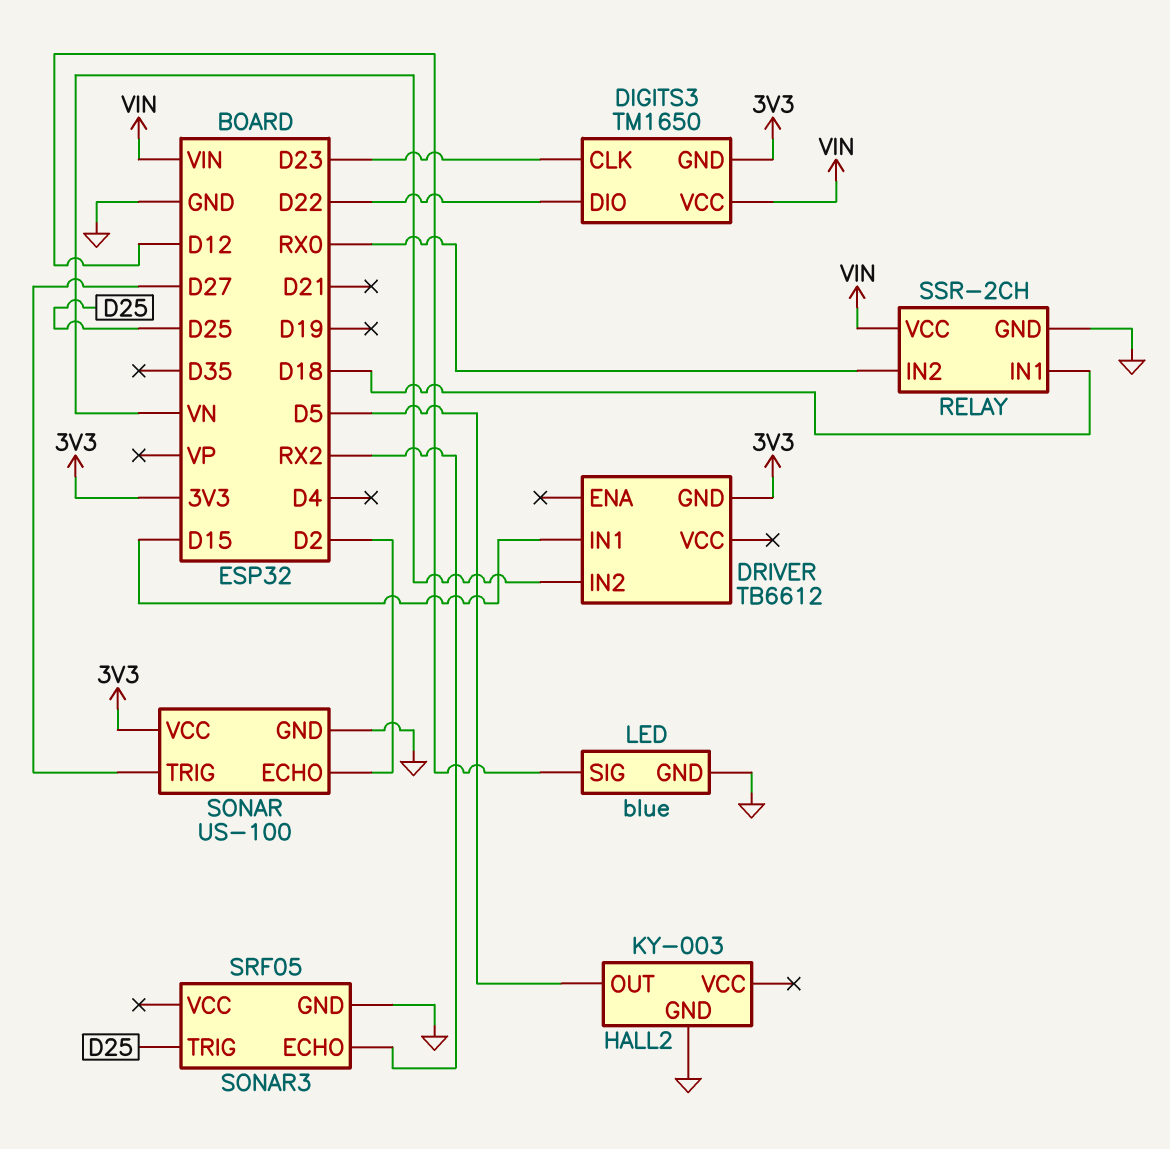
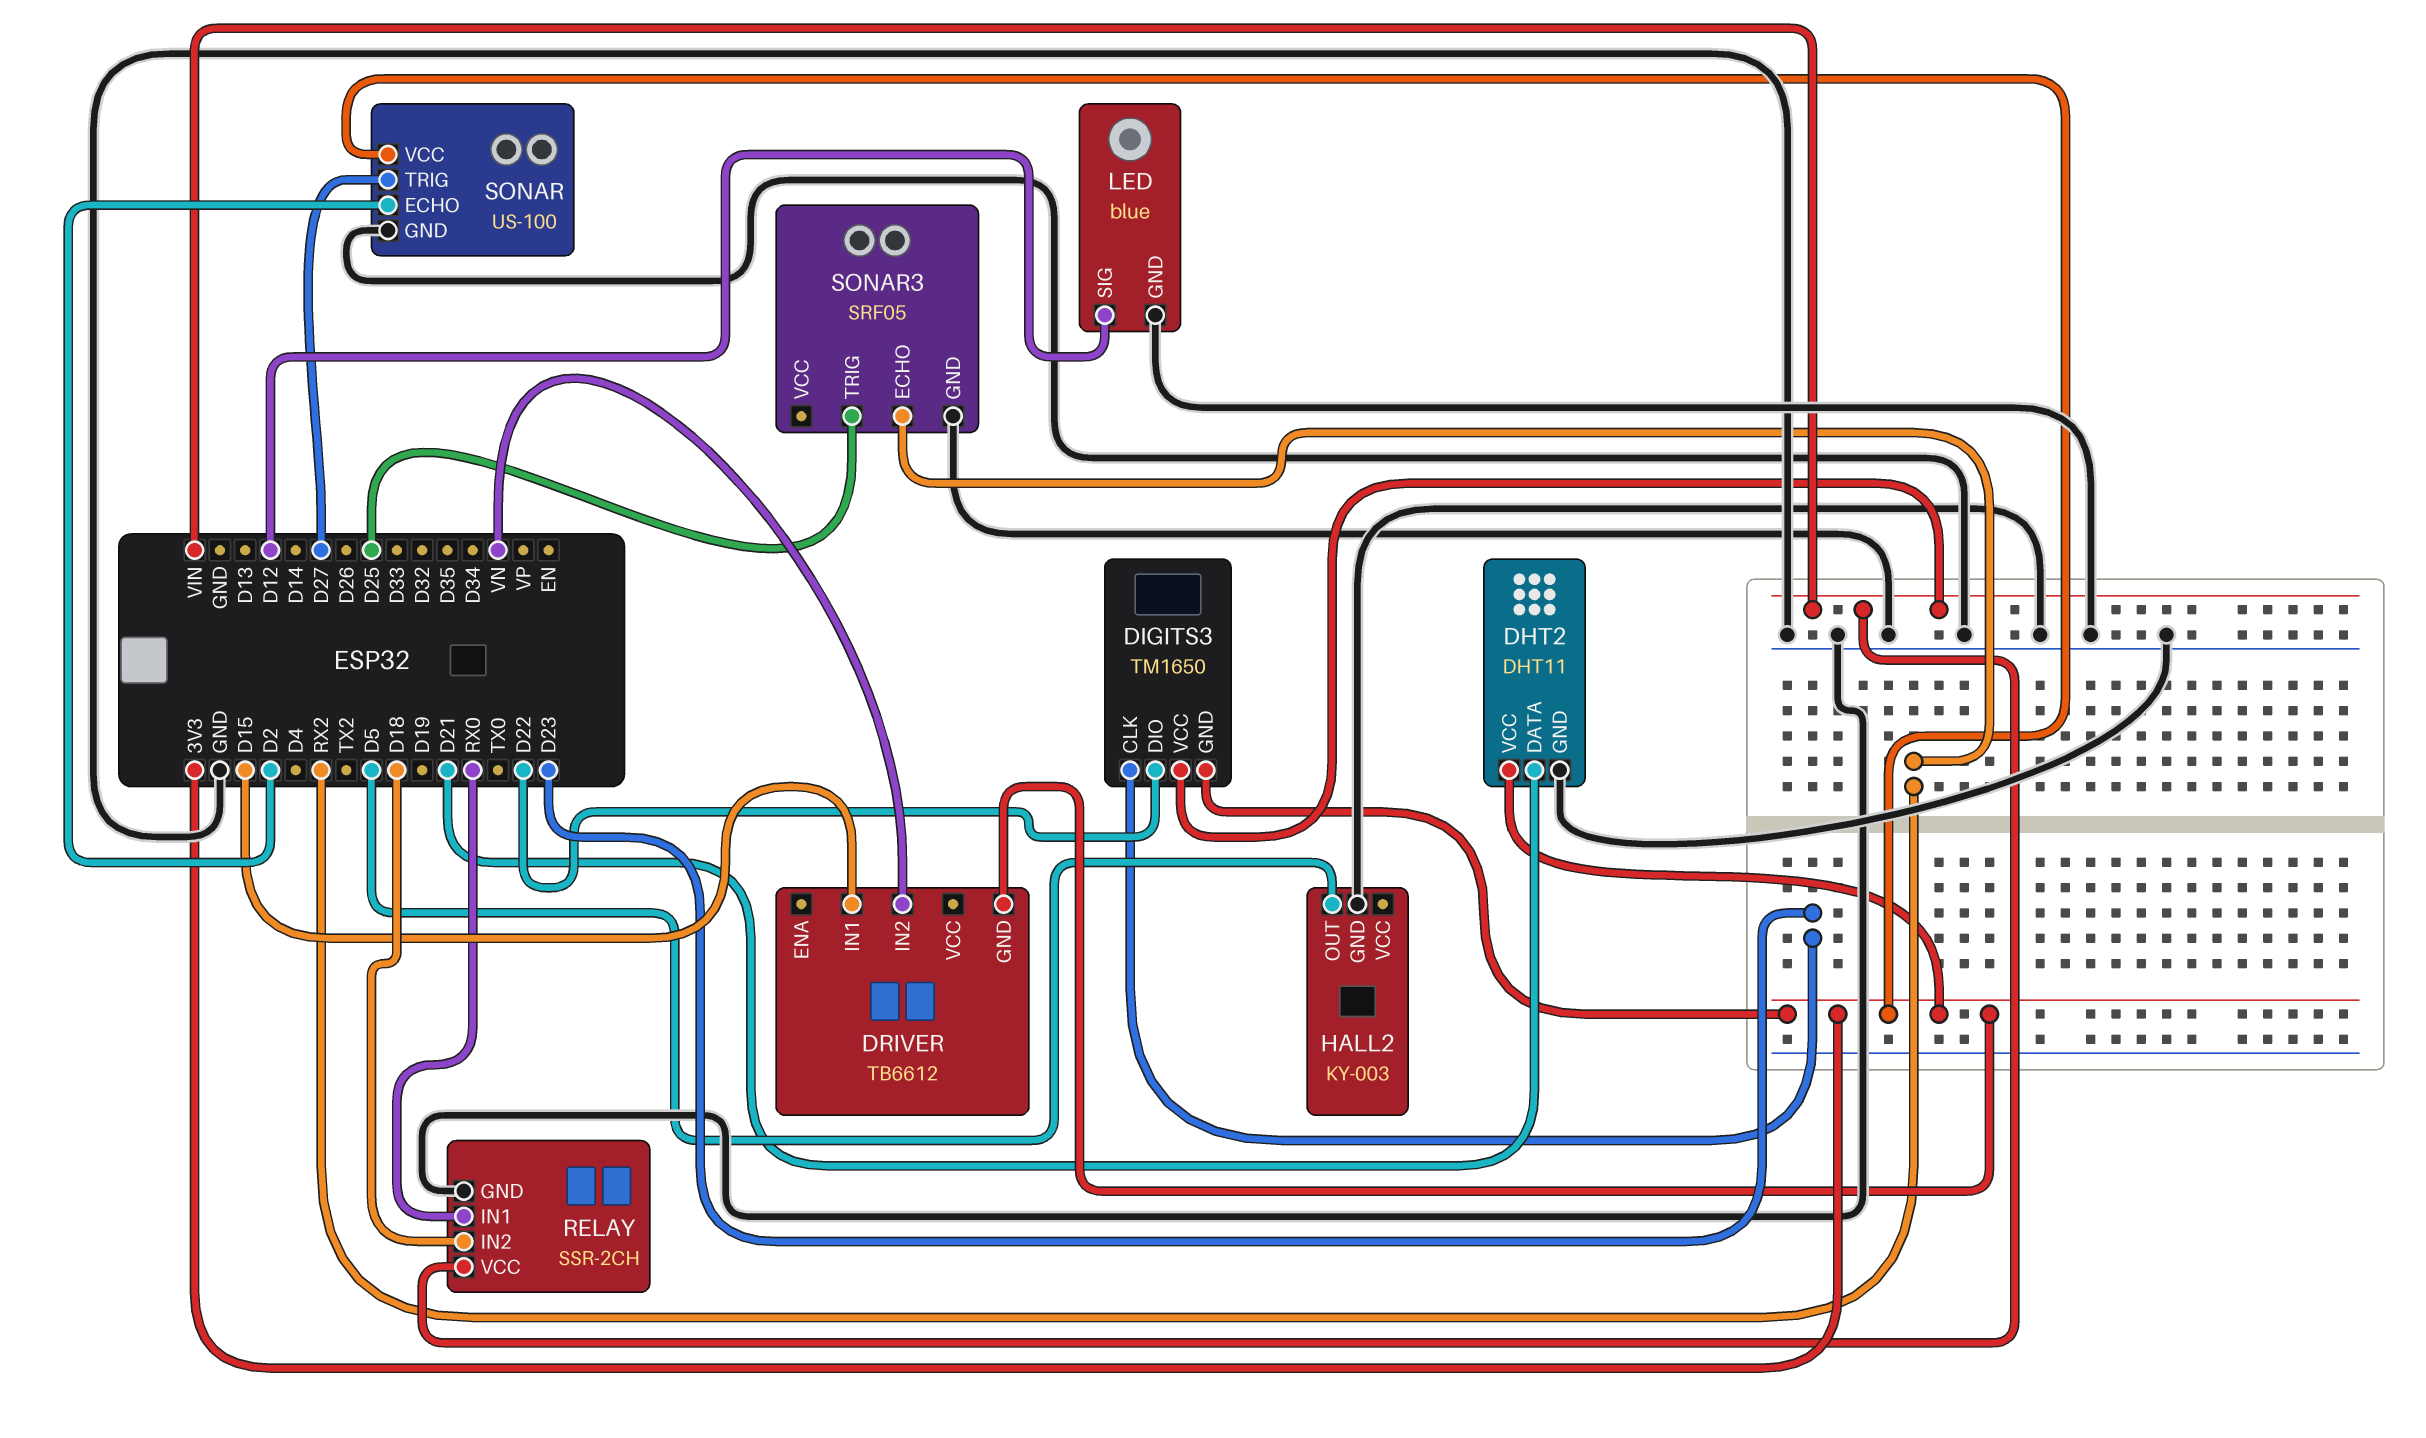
DHT2: none -> DHT11
DHT2 pin DATA: none -> D21
DHT2 pin GND: none -> GND
DHT2 pin VCC: none -> 3V3
RELAY pin IN1: D18 -> RX0
RELAY pin IN2: RX0 -> D18

